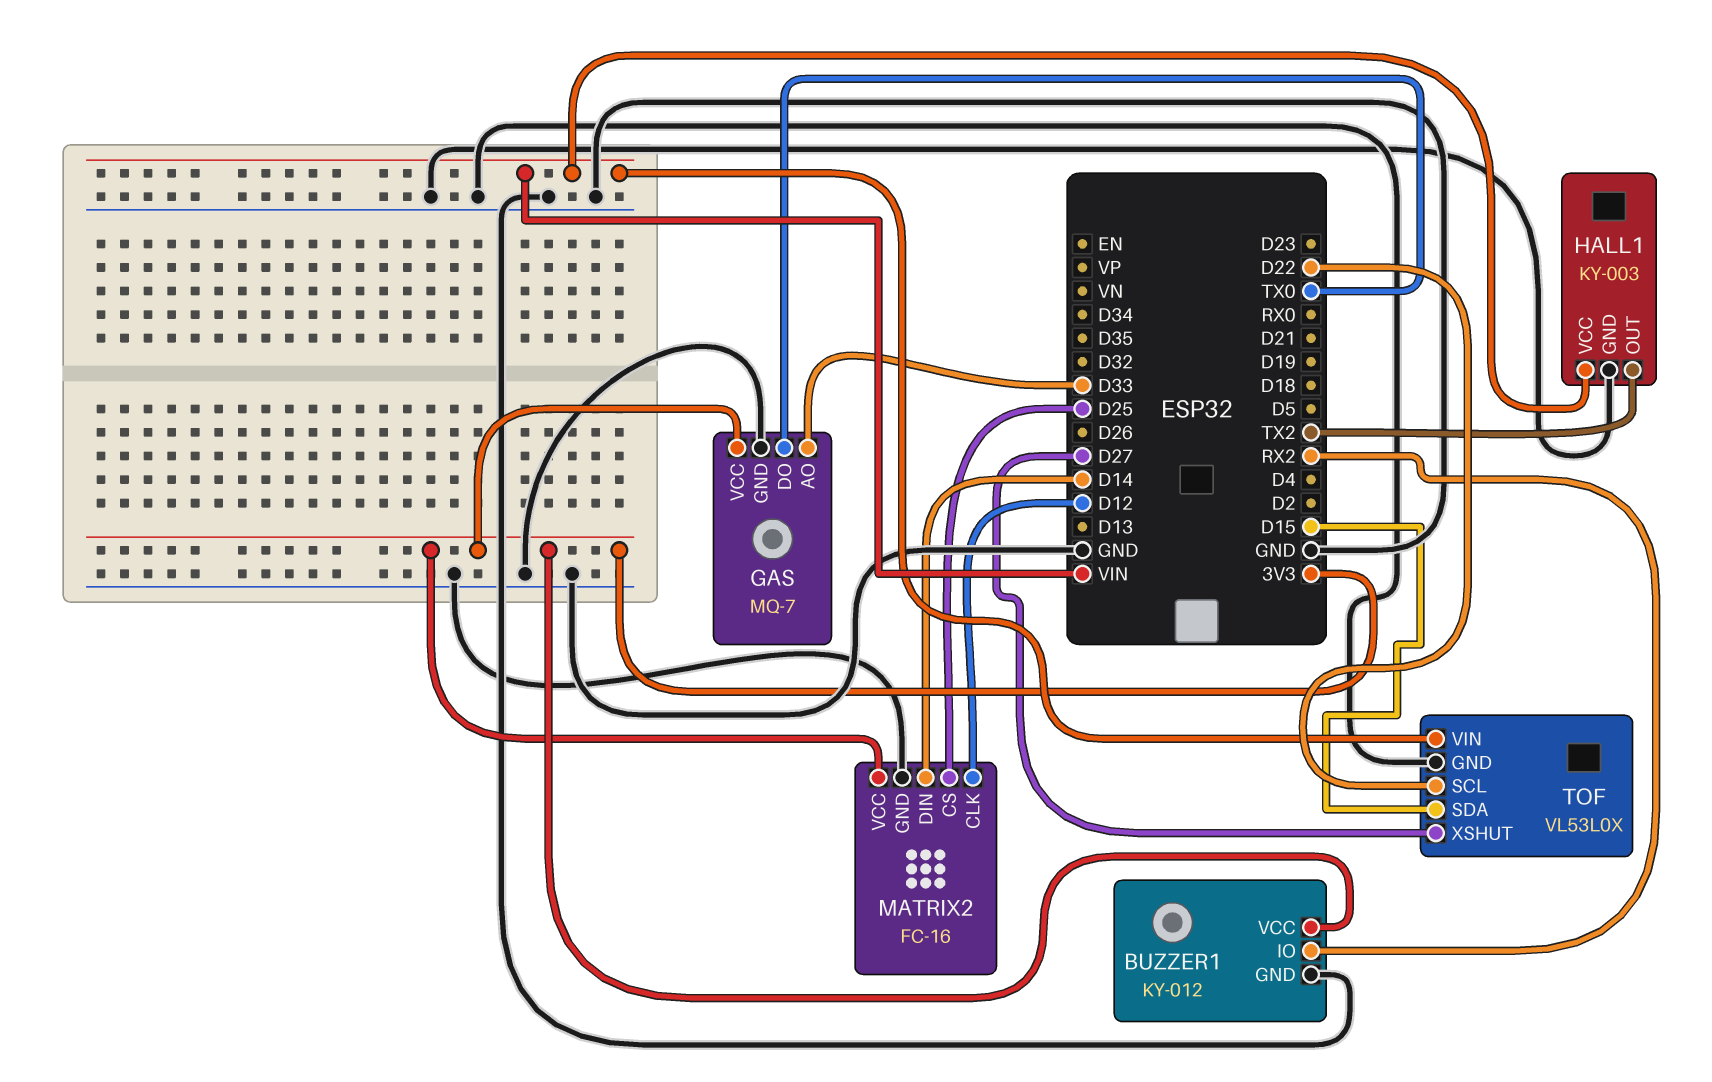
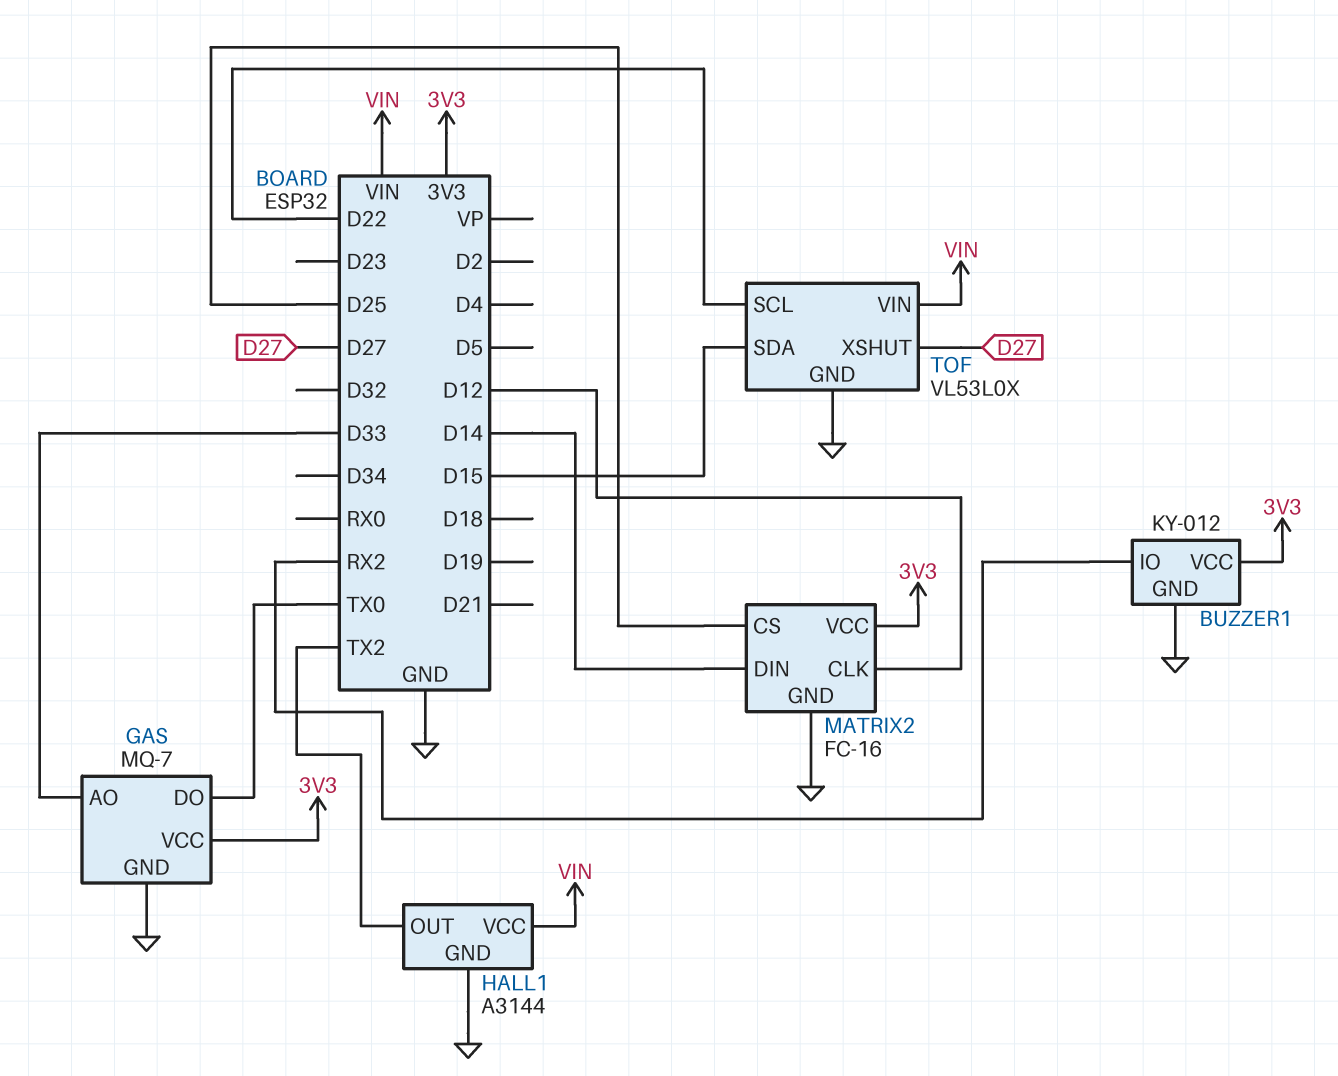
HALL1: KY-003 -> A3144

